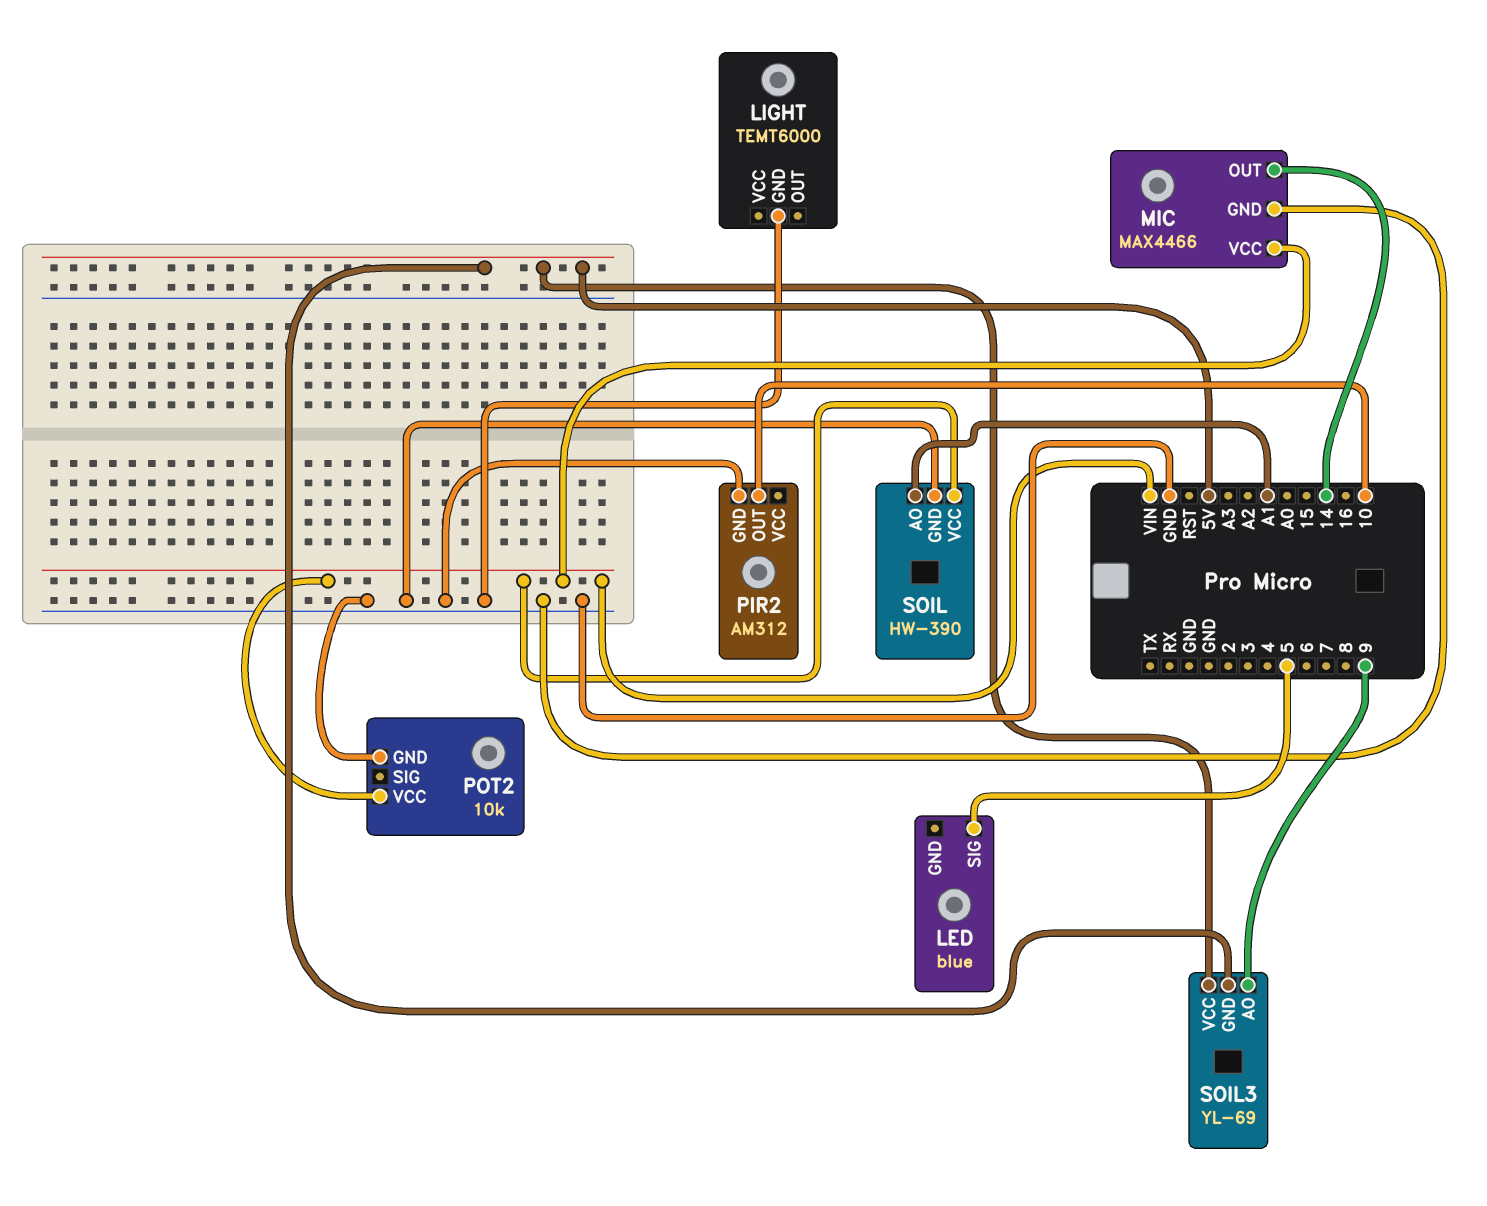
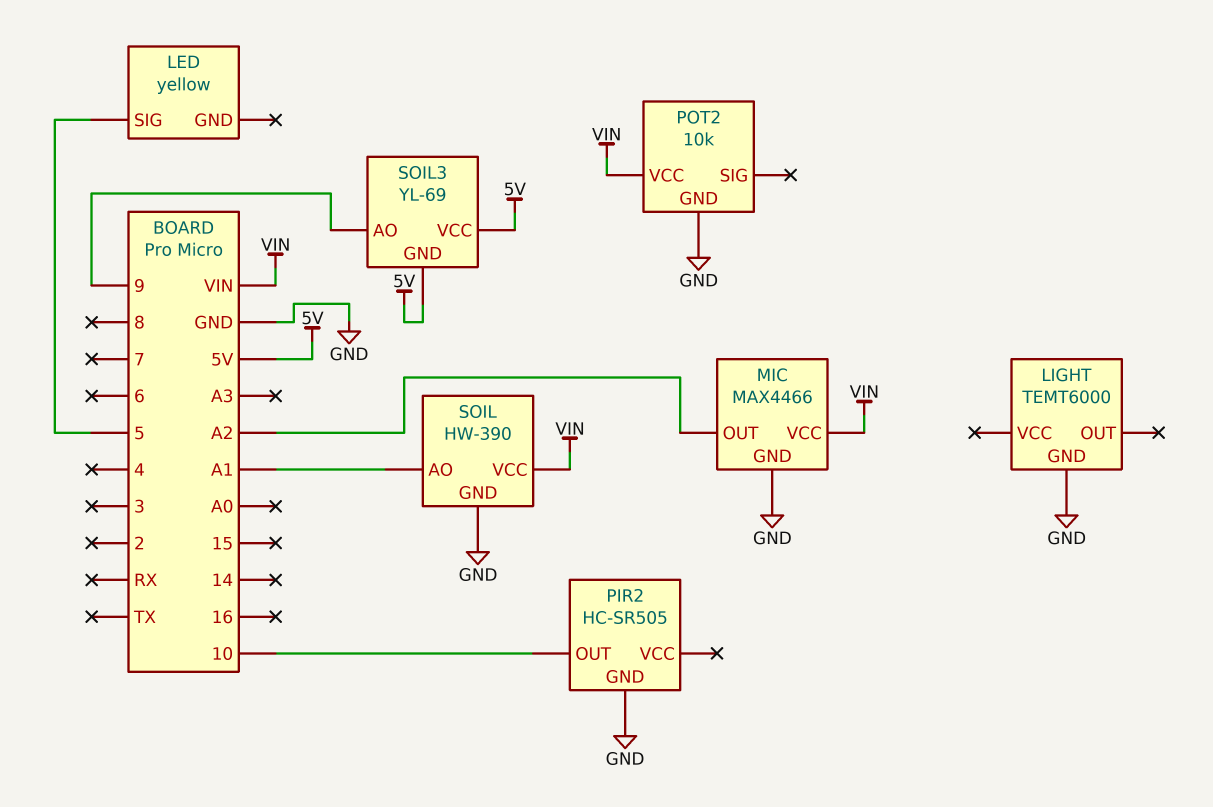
LED: blue -> yellow
MIC pin OUT: 14 -> A2
PIR2: AM312 -> HC-SR505

